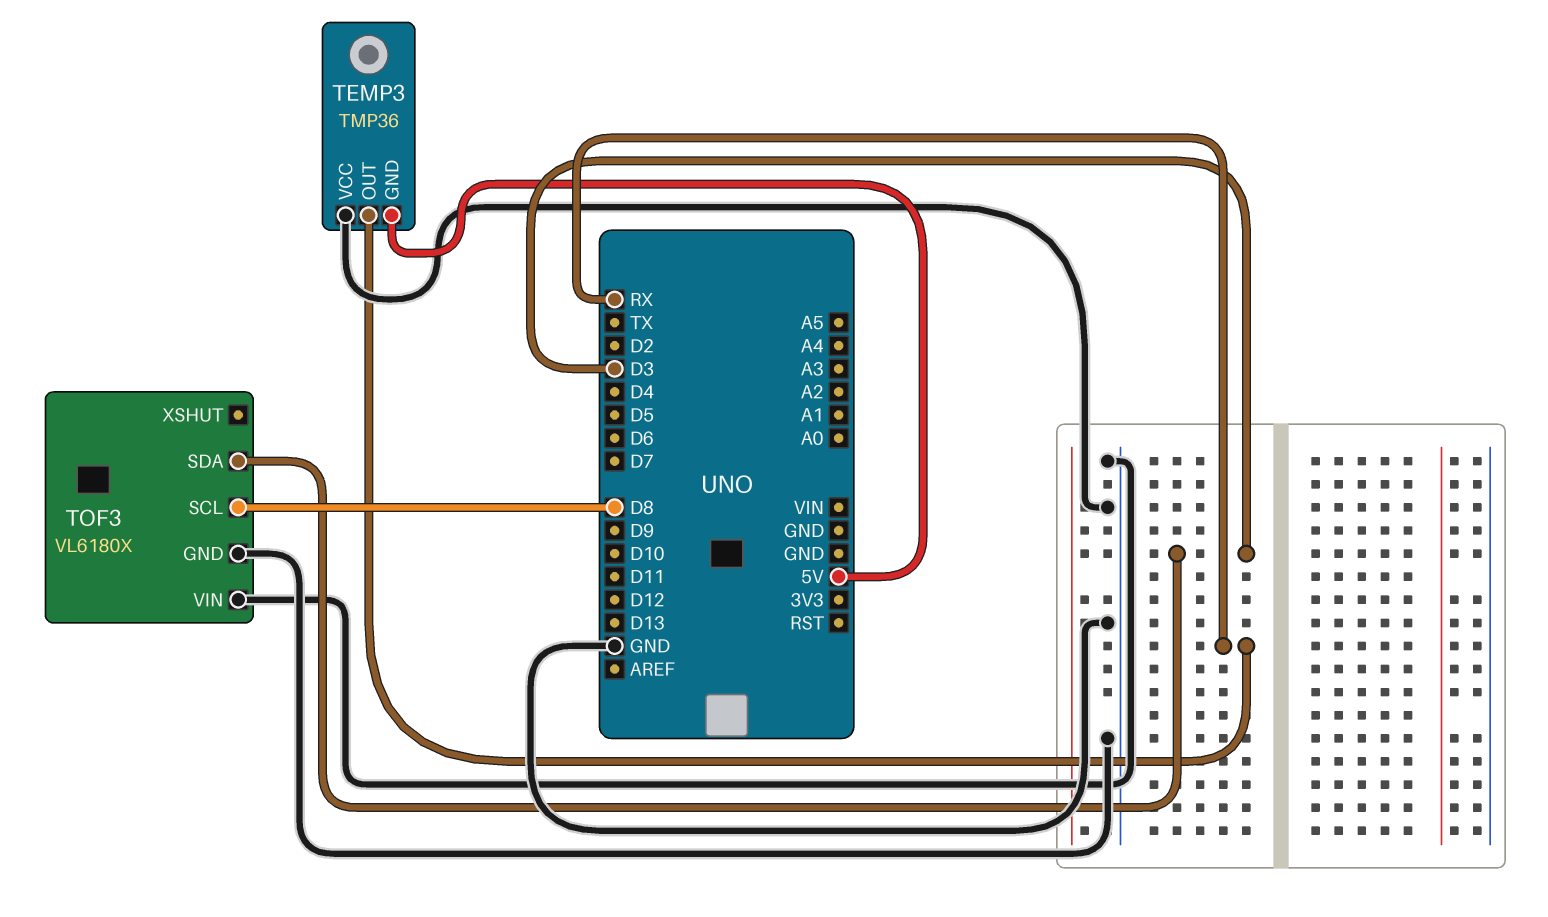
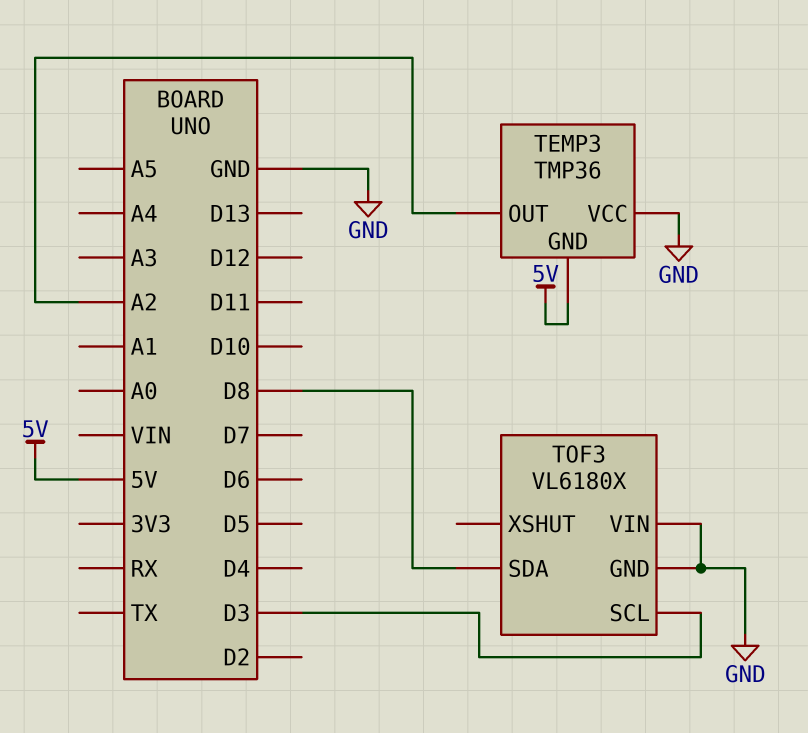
TEMP3 pin OUT: RX -> A2
TOF3 pin SCL: D8 -> D3
TOF3 pin SDA: D3 -> D8

